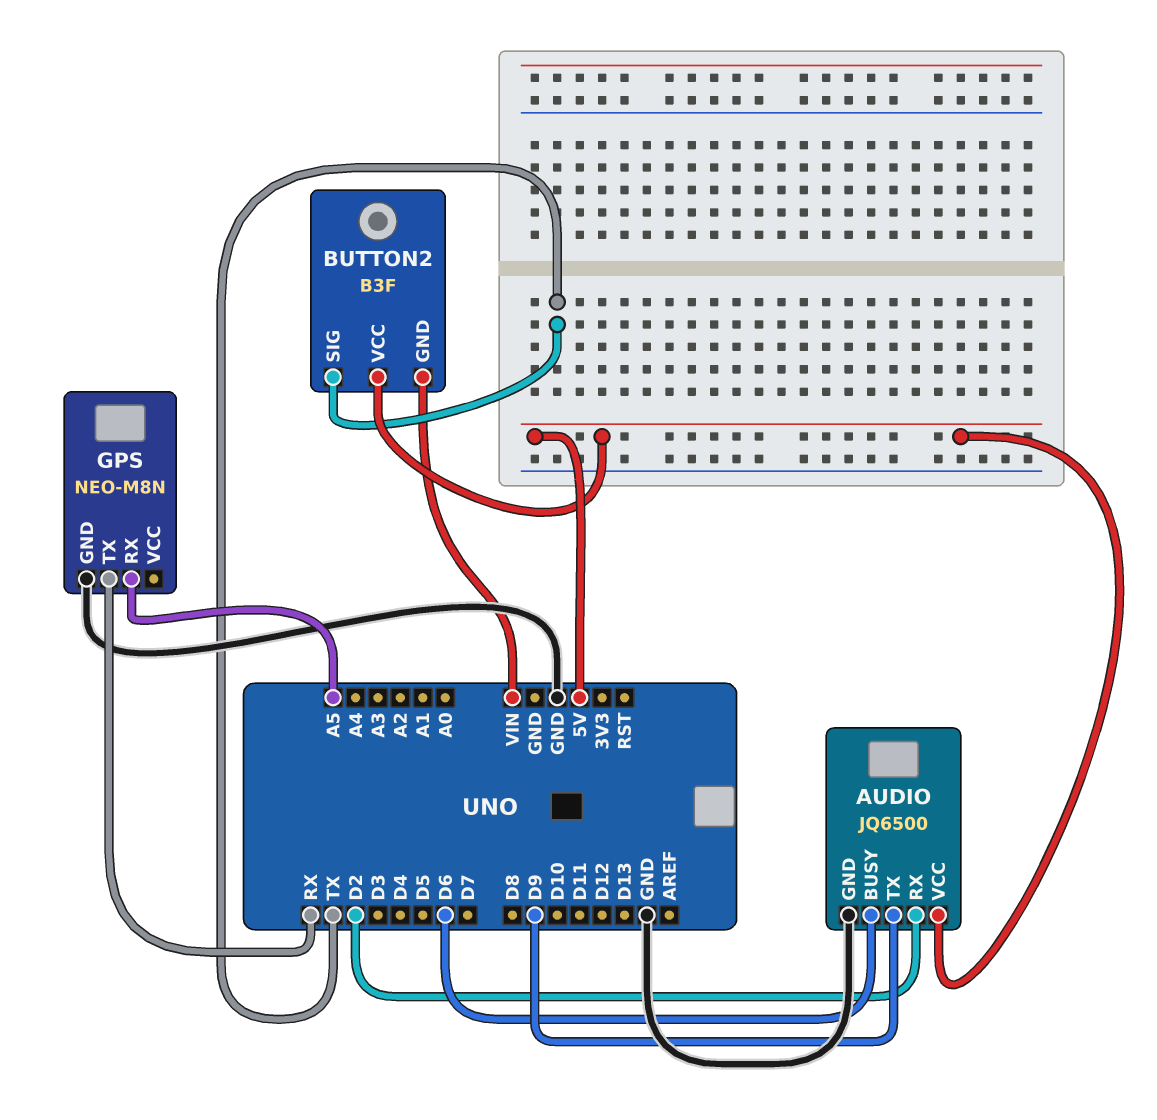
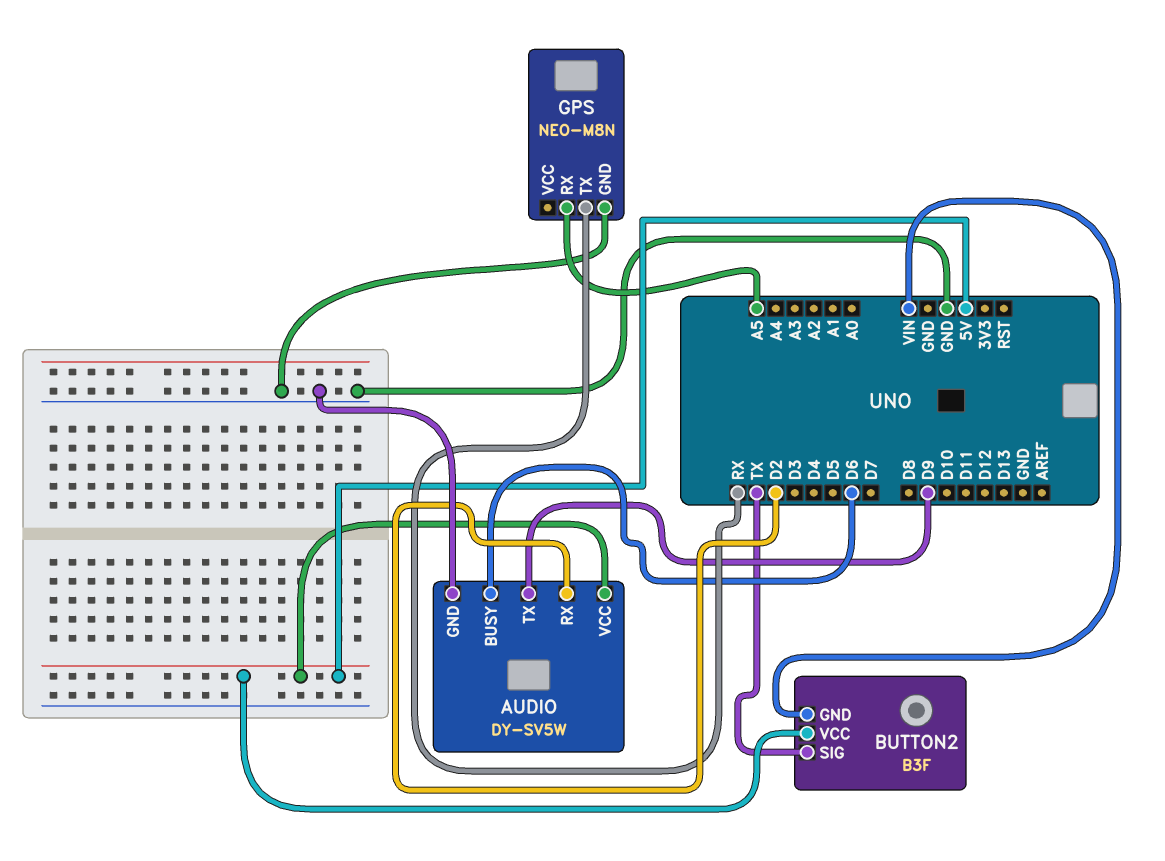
AUDIO: JQ6500 -> DY-SV5W

